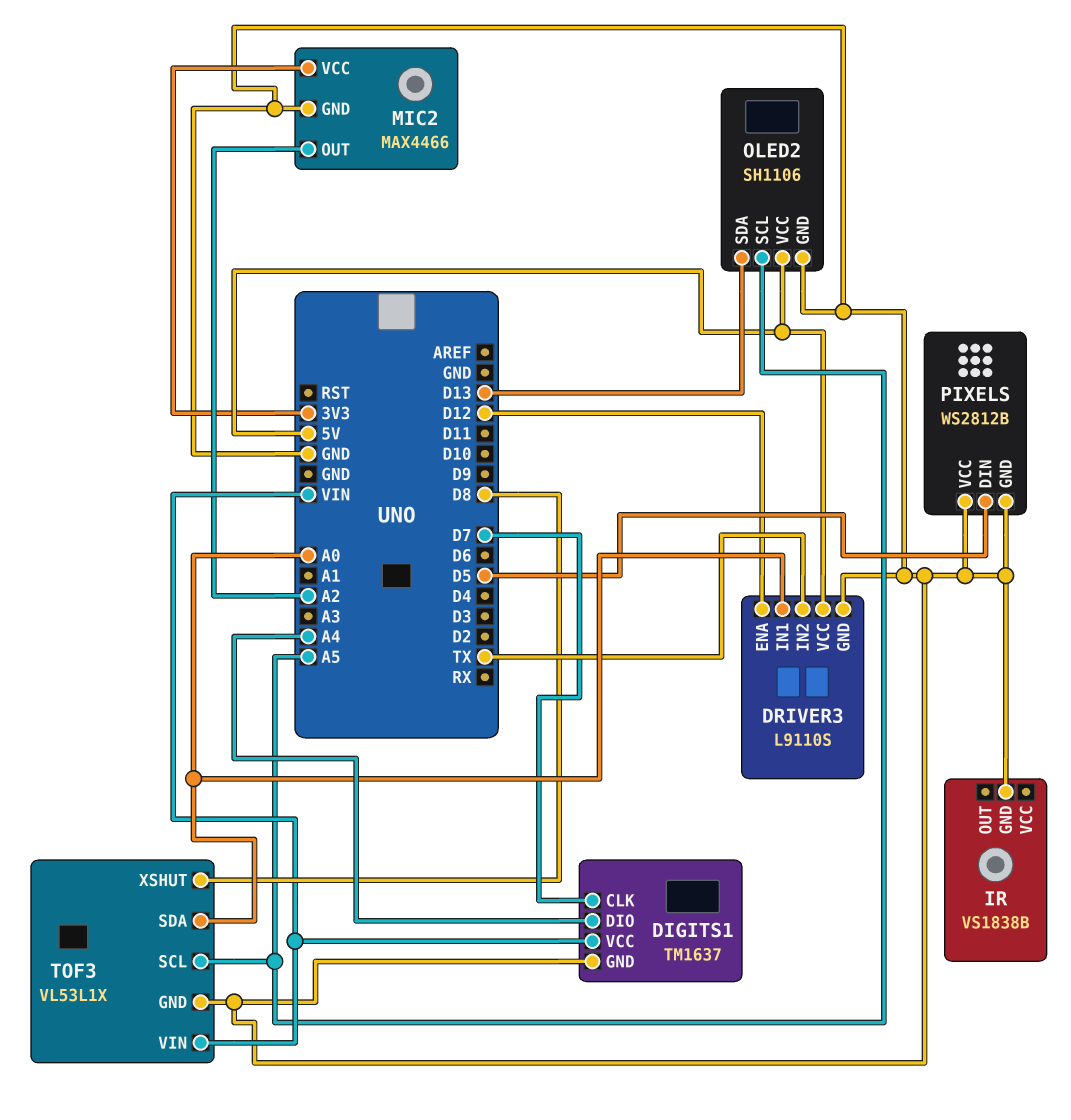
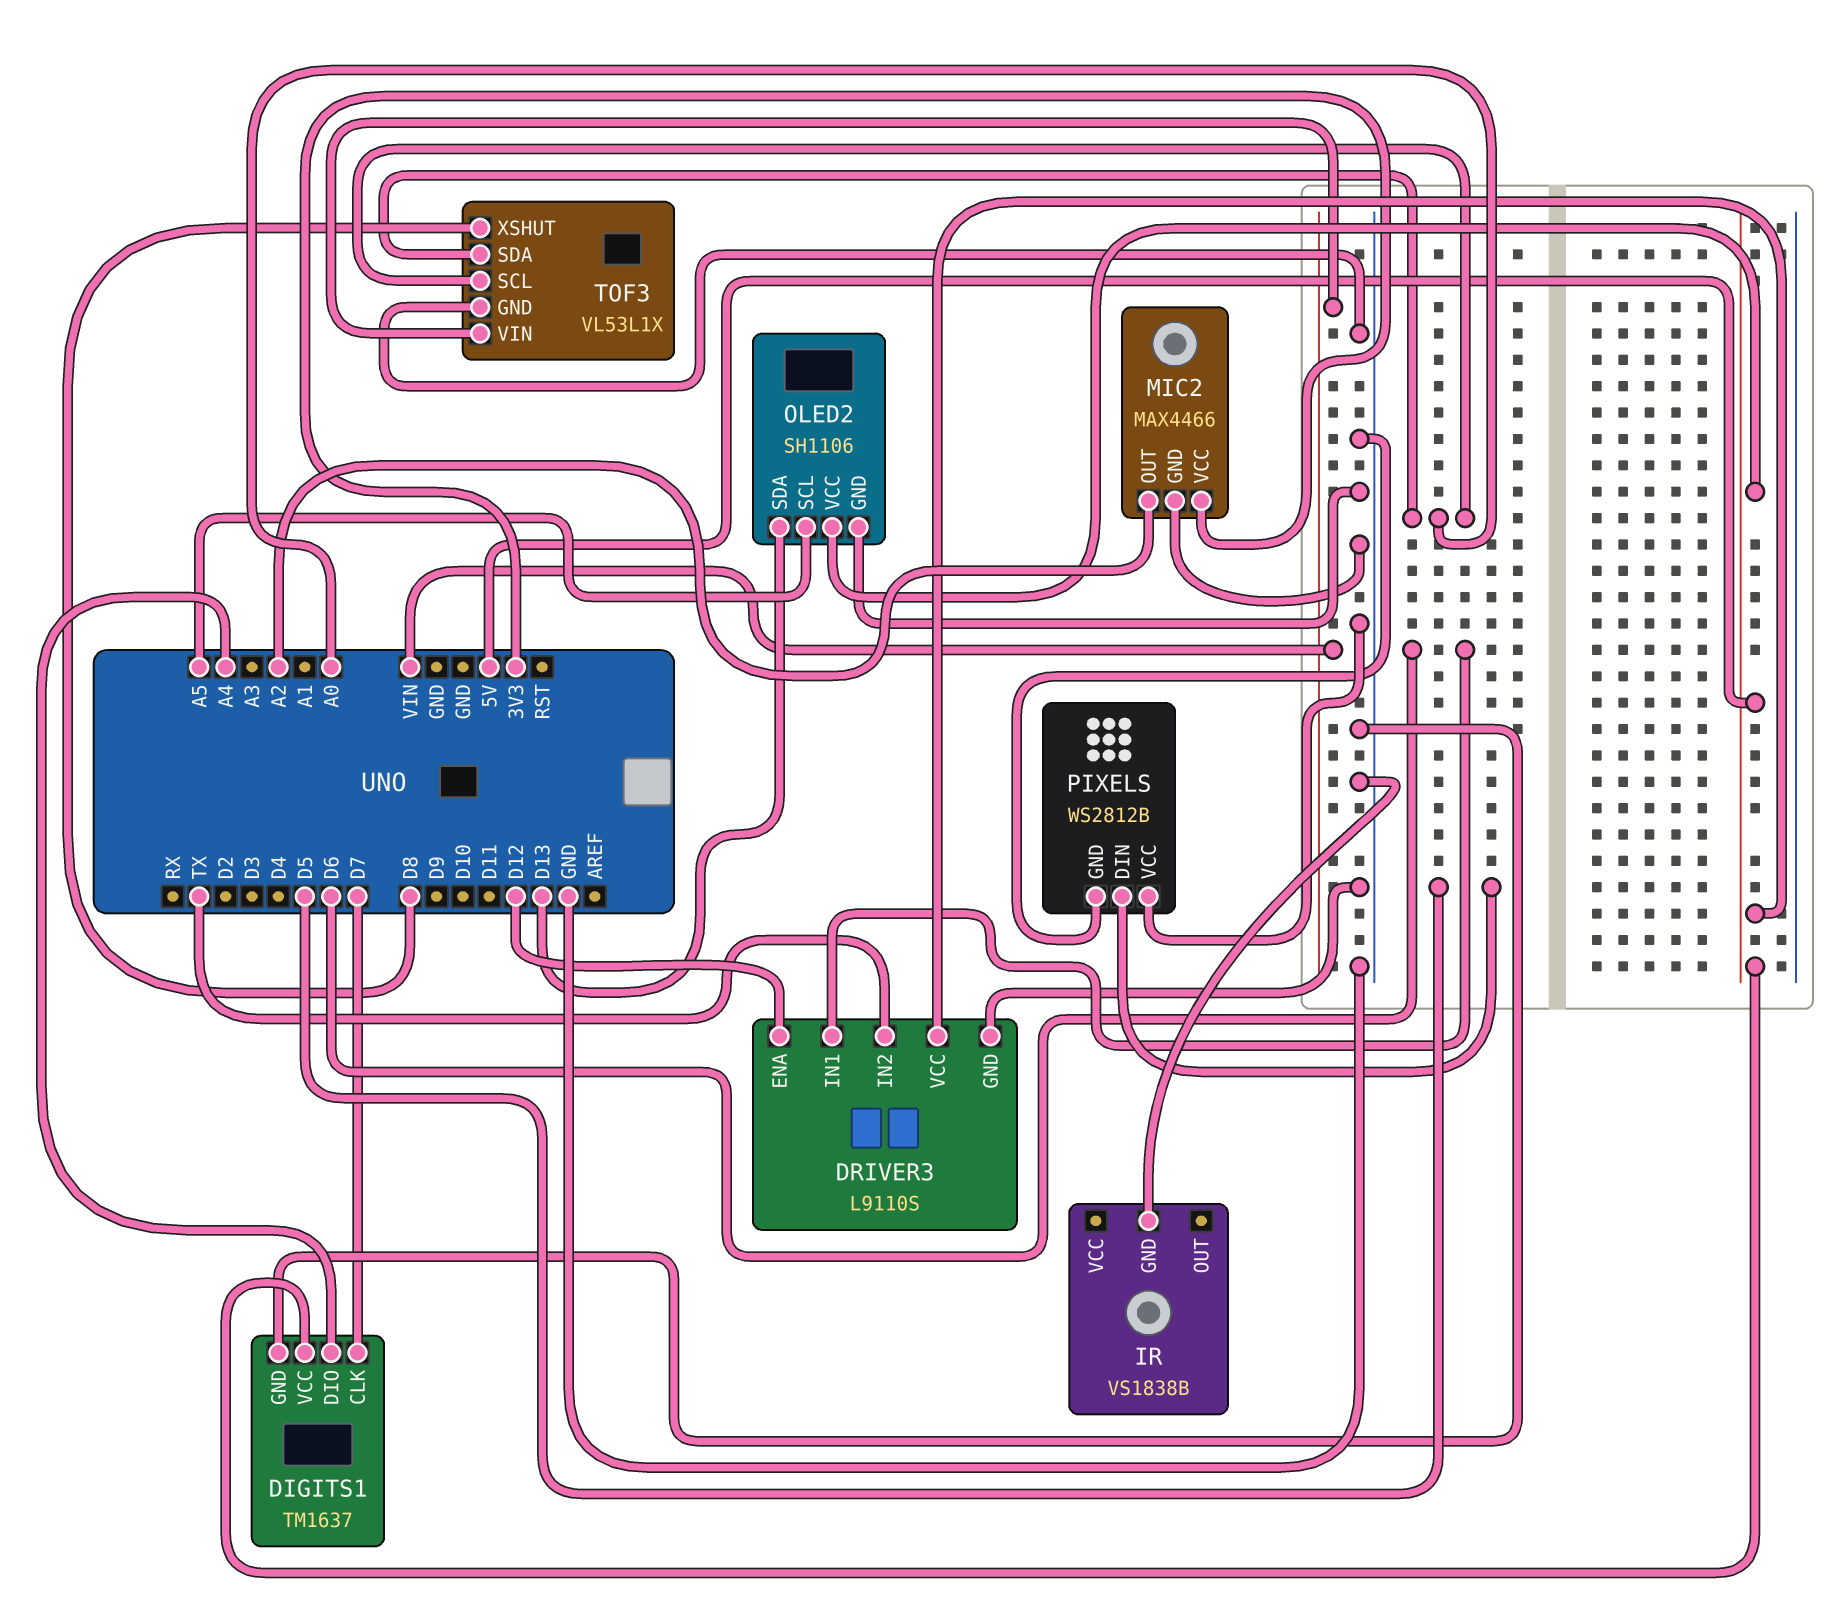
DIGITS1 pin VCC: VIN -> 5V
DRIVER3 pin IN1: A0 -> D6
TOF3 pin SCL: A5 -> A0

